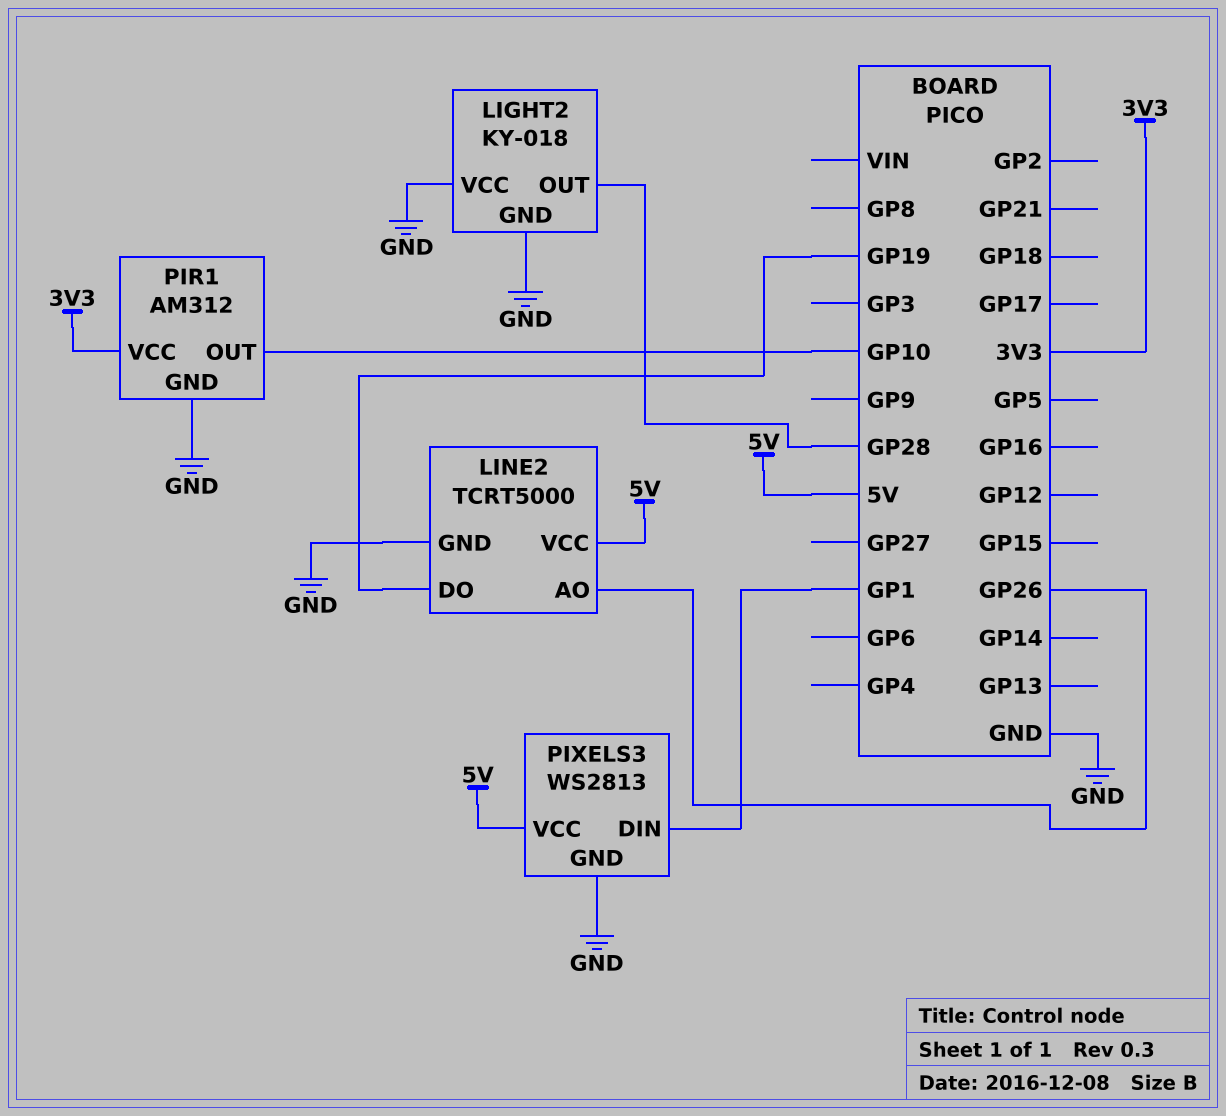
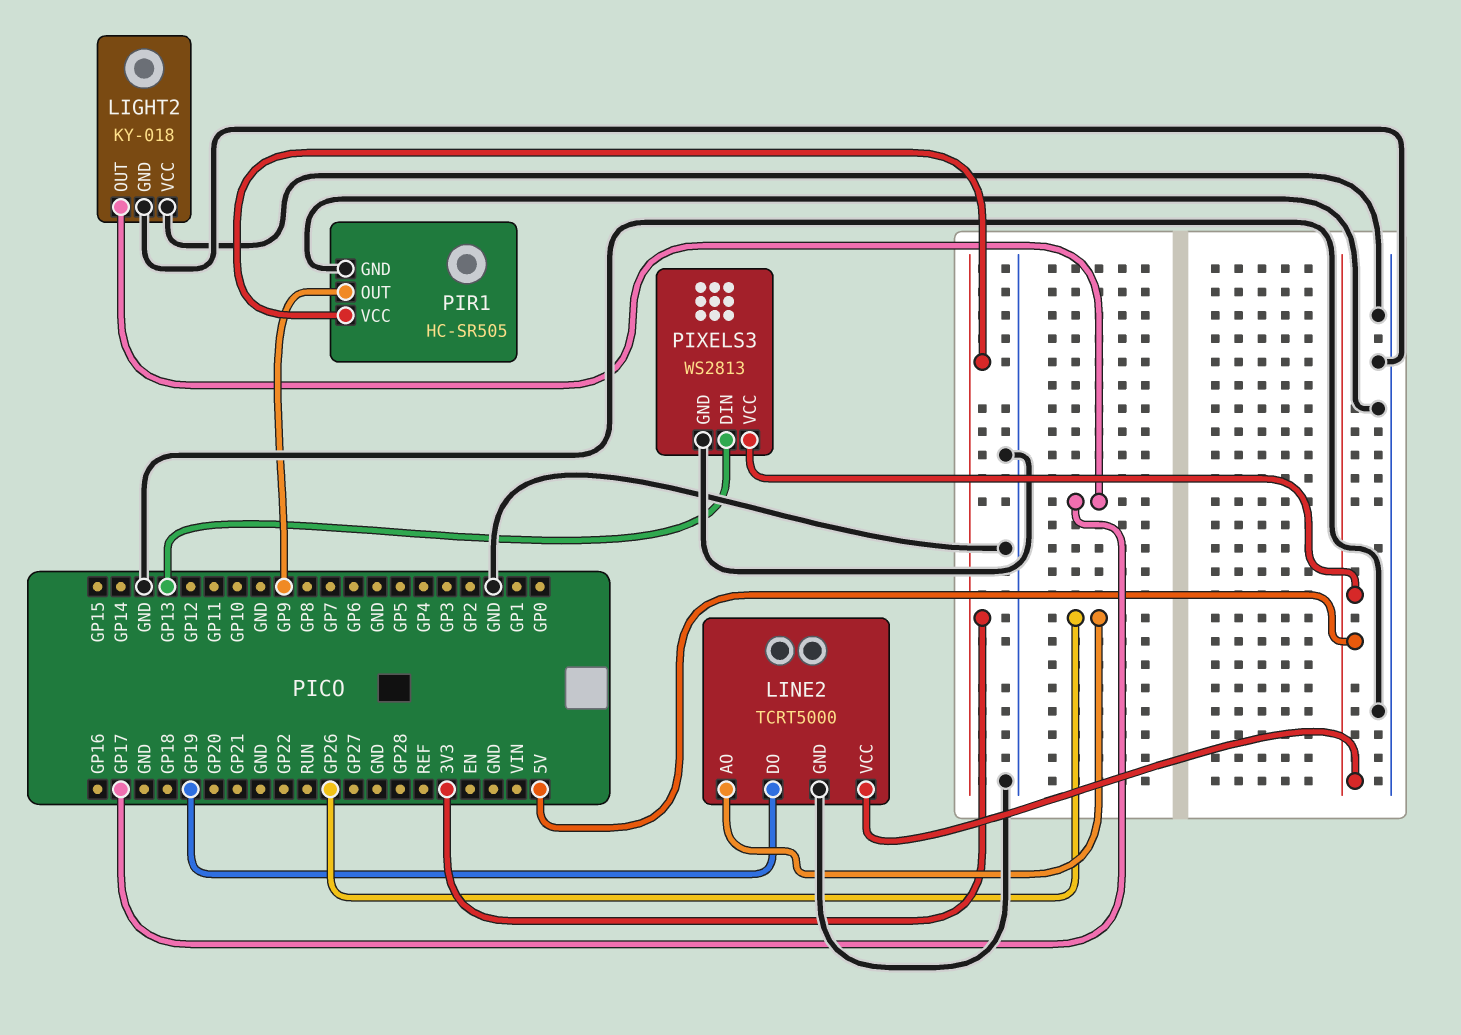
LIGHT2 pin OUT: GP28 -> GP17
PIR1: AM312 -> HC-SR505
PIR1 pin OUT: GP10 -> GP9
PIXELS3 pin DIN: GP1 -> GP13

